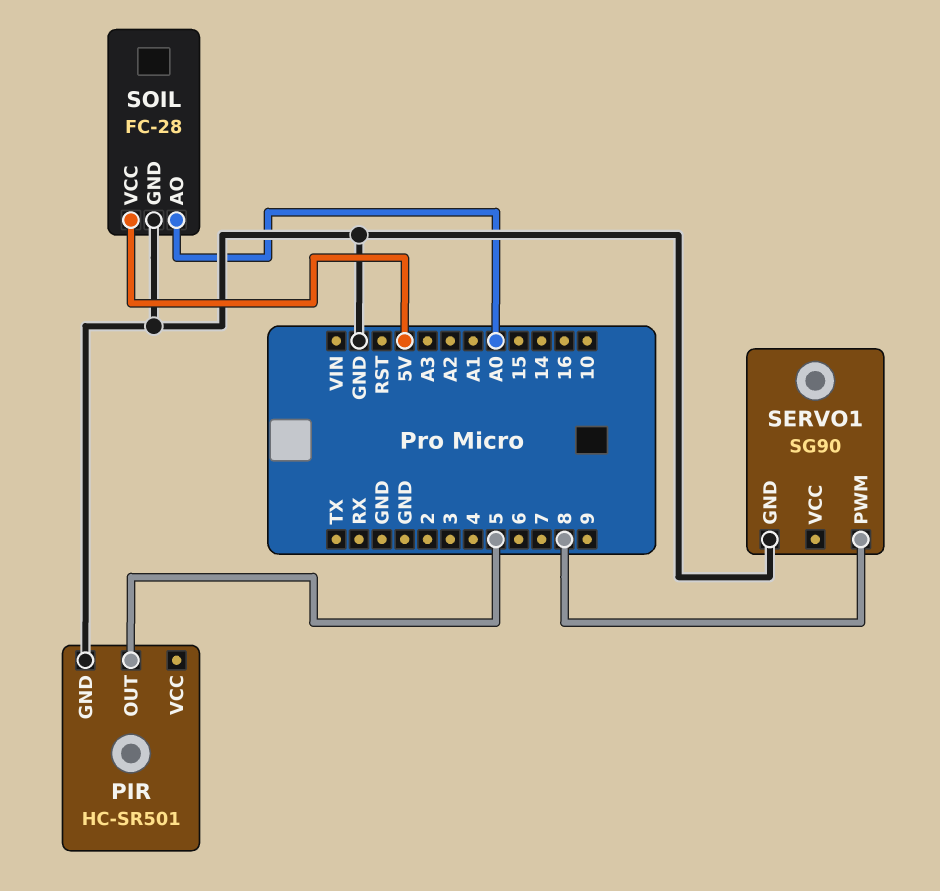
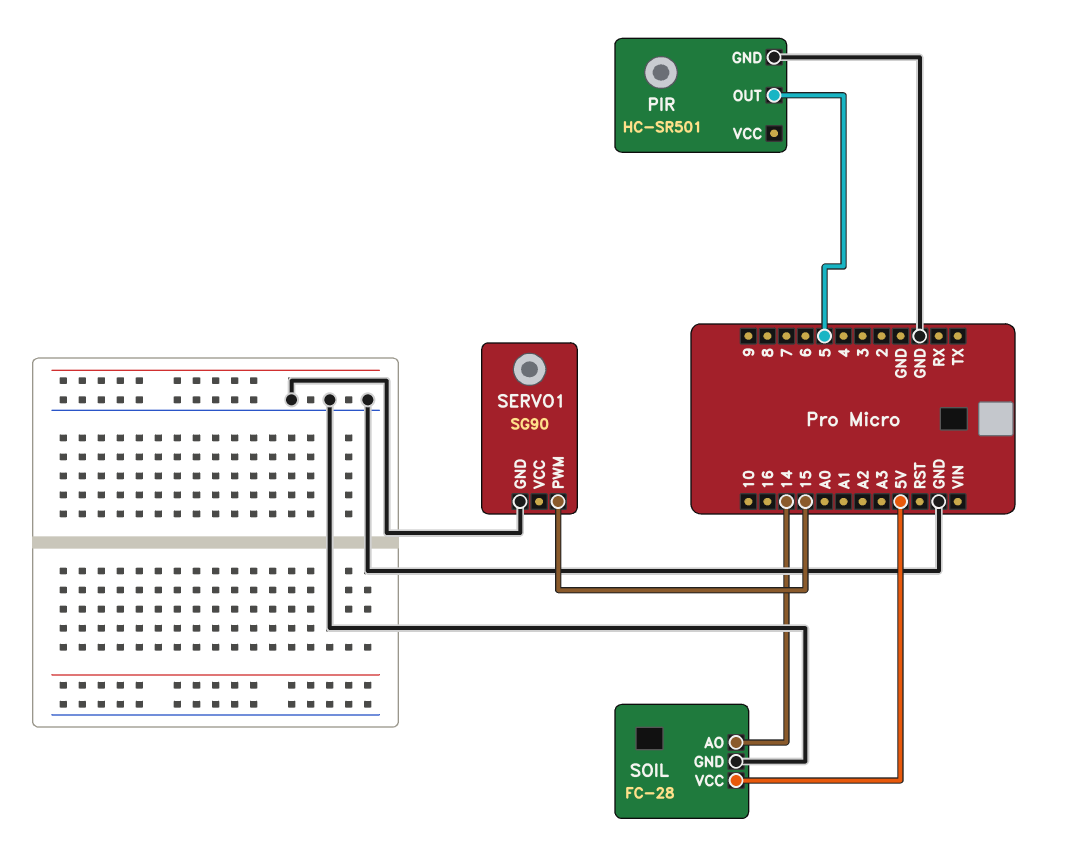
SERVO1 pin PWM: 8 -> 15
SOIL pin AO: A0 -> 14

